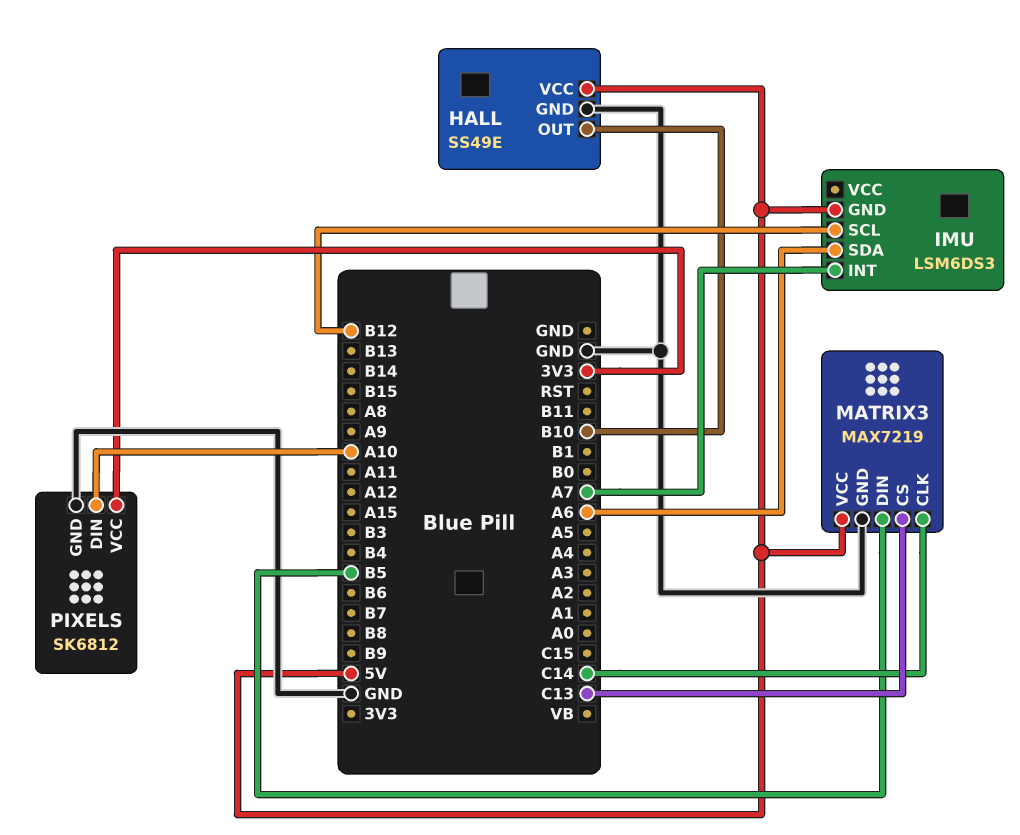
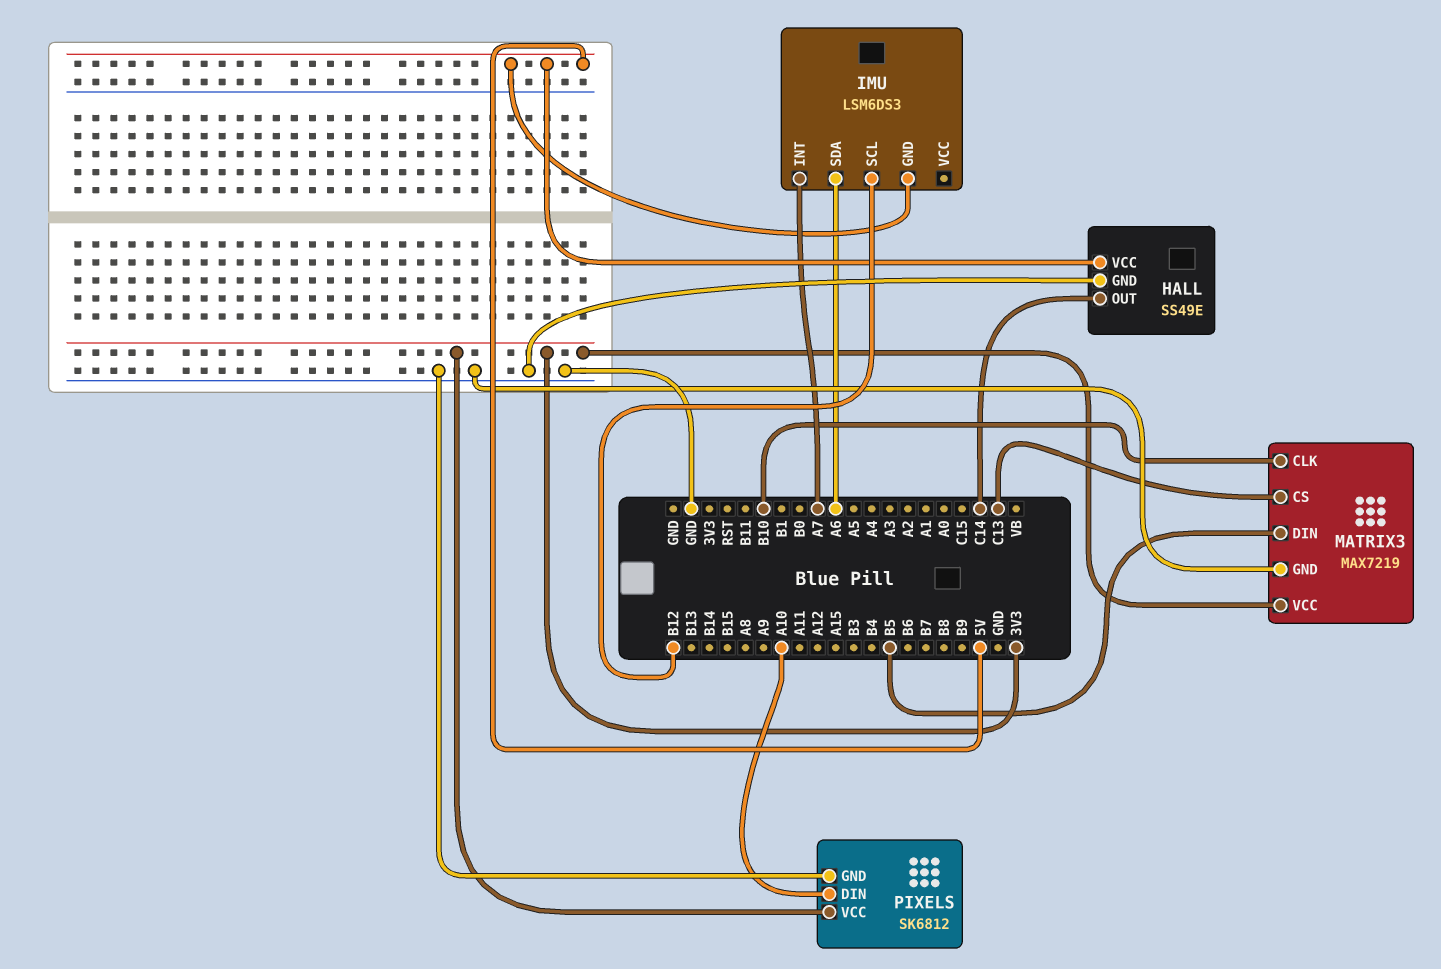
HALL pin OUT: B10 -> C14
MATRIX3 pin CLK: C14 -> B10
MATRIX3 pin VCC: 5V -> 3V3

